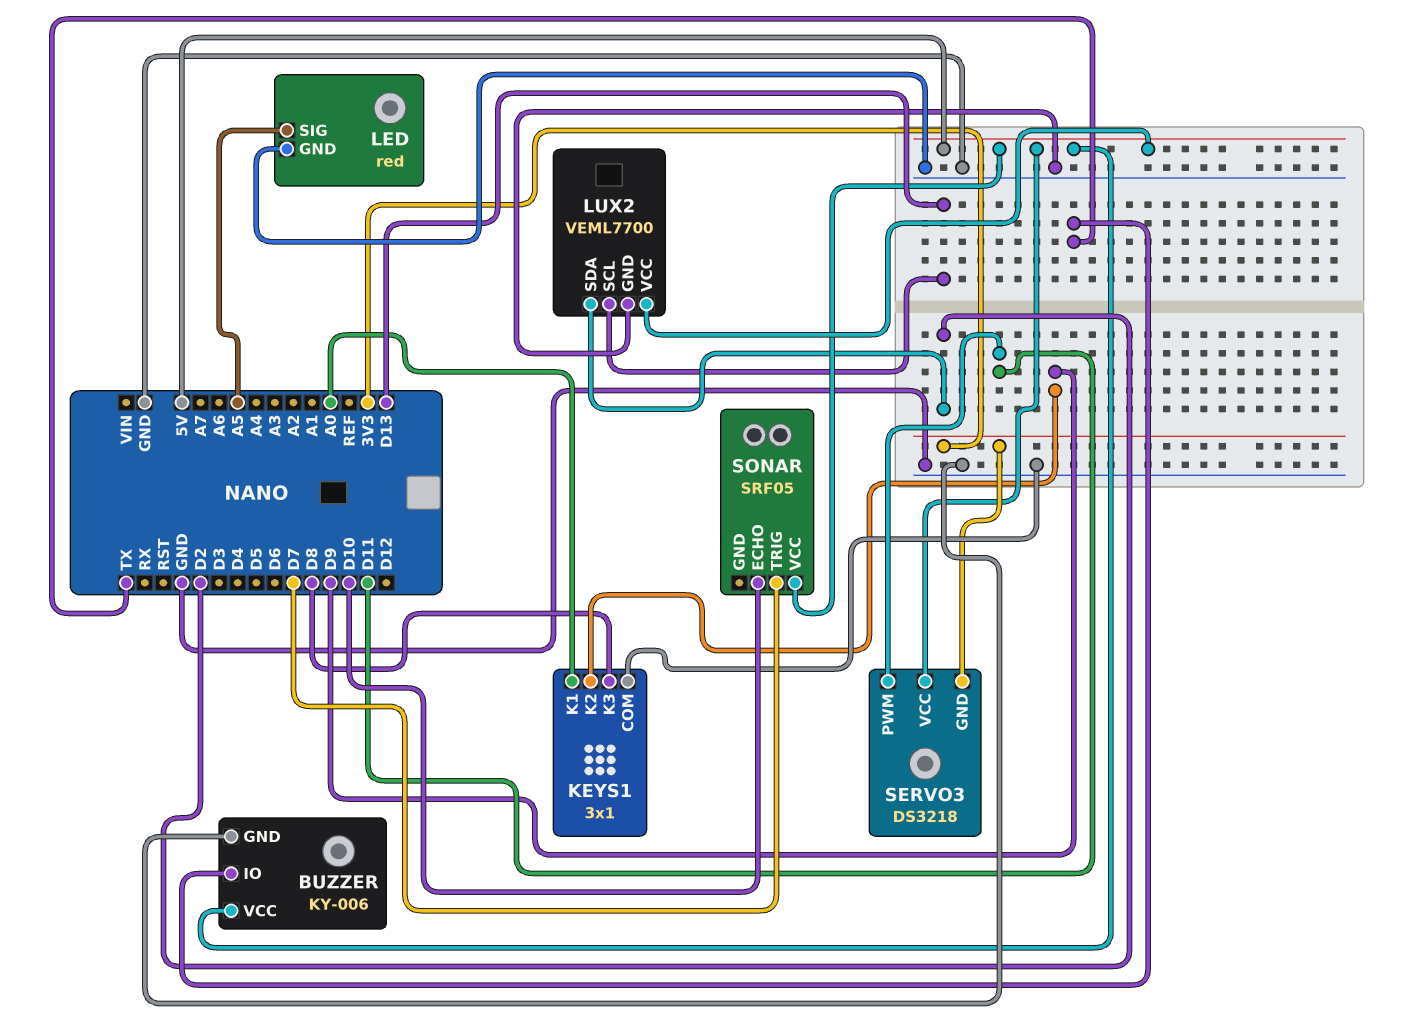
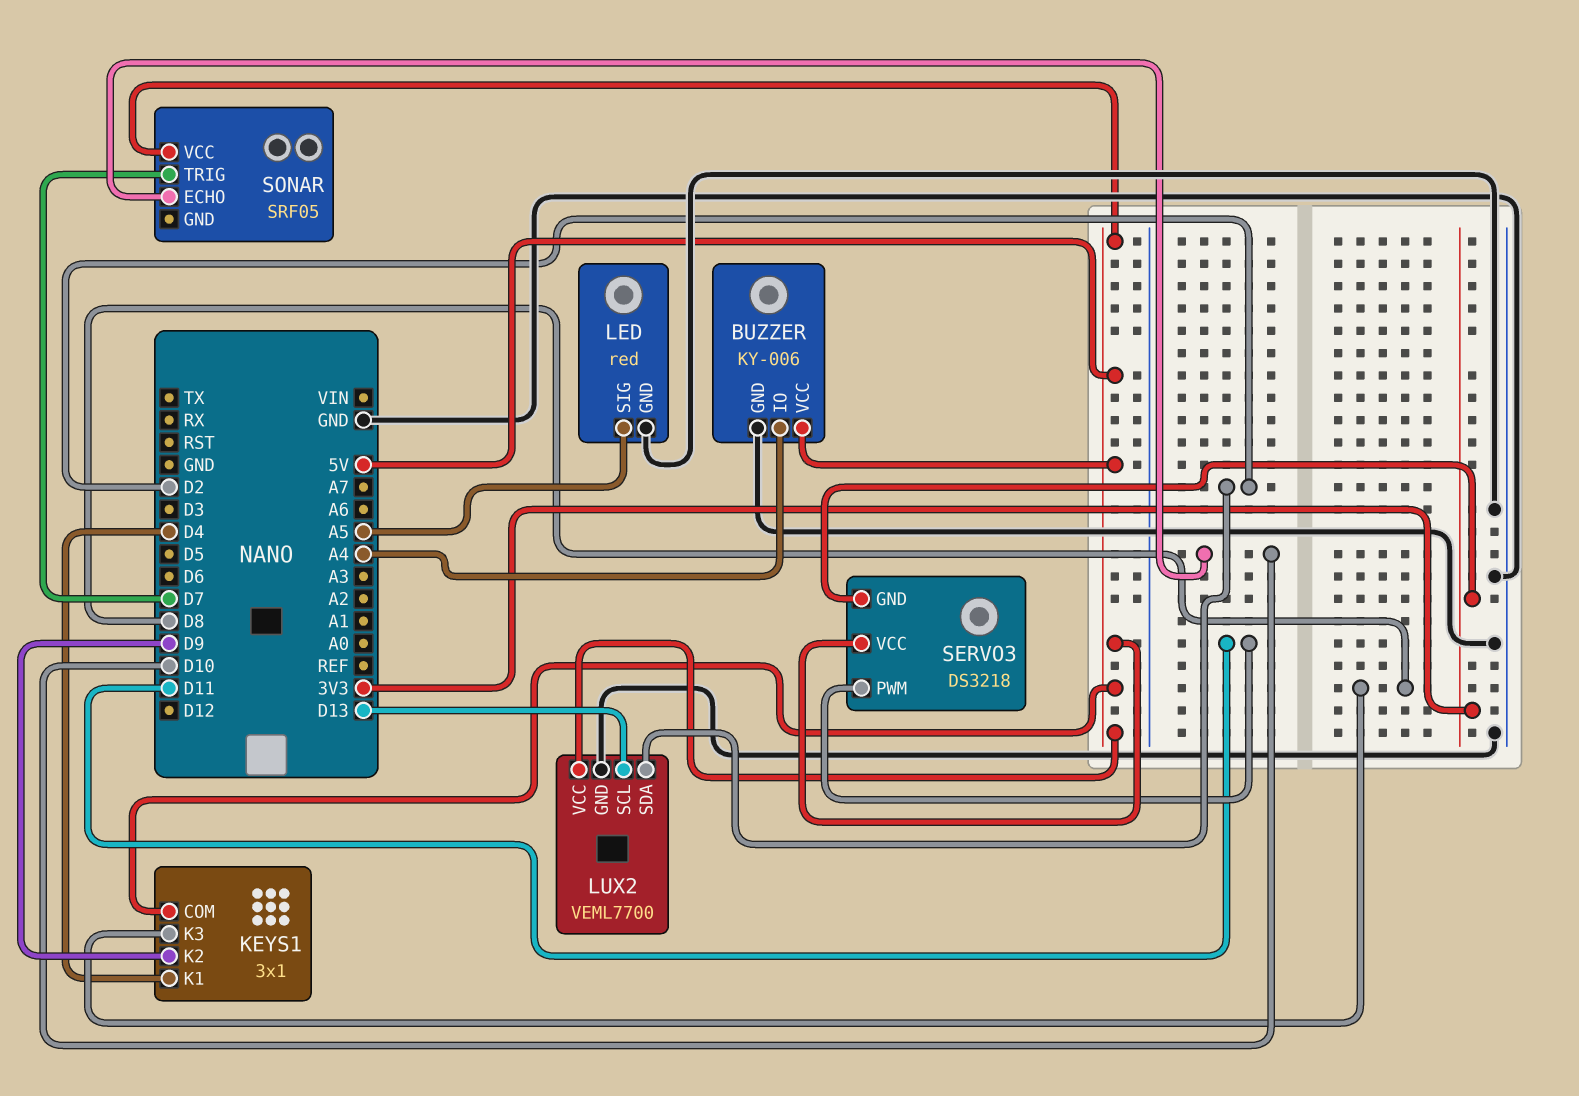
BUZZER pin IO: TX -> A4
KEYS1 pin COM: GND -> 5V
KEYS1 pin K1: A0 -> D4

